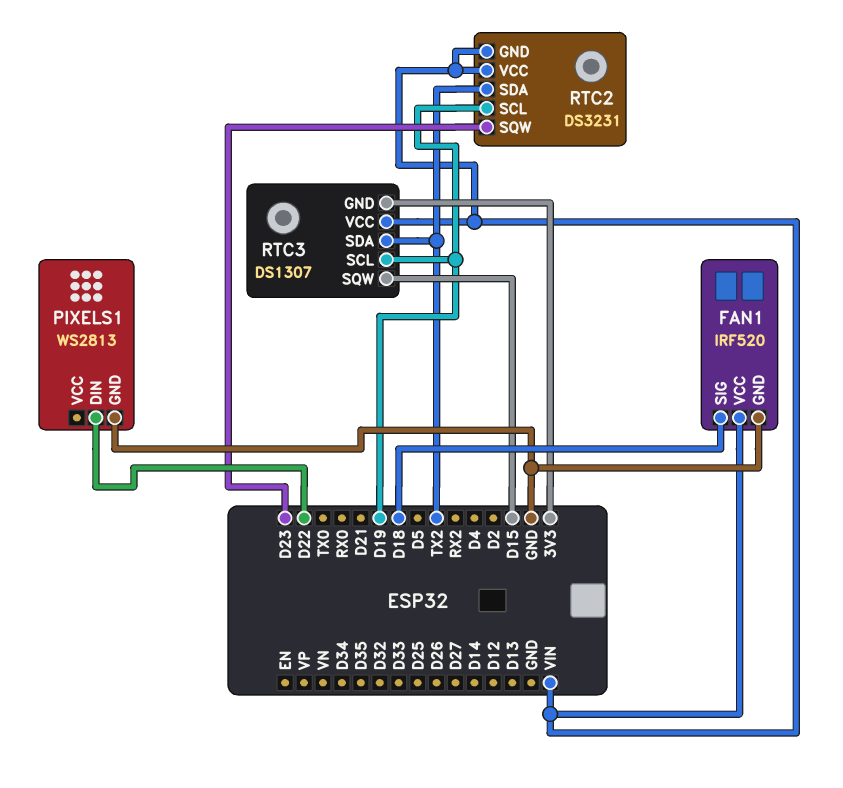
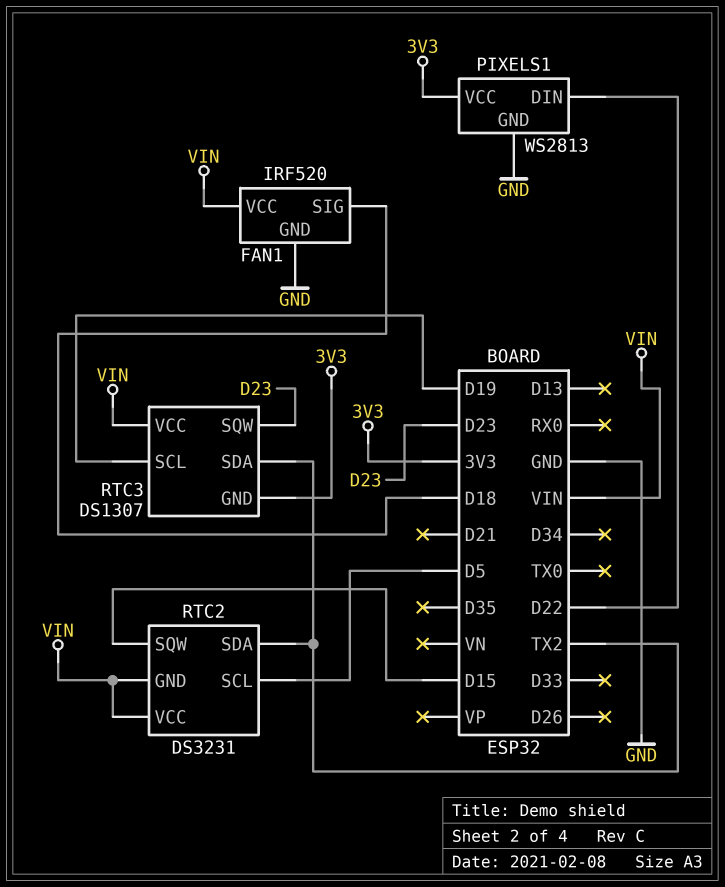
PIXELS1 pin VCC: none -> 3V3
RTC2 pin SCL: D19 -> D5
RTC2 pin SQW: D23 -> D15
RTC3 pin SQW: D15 -> D23

